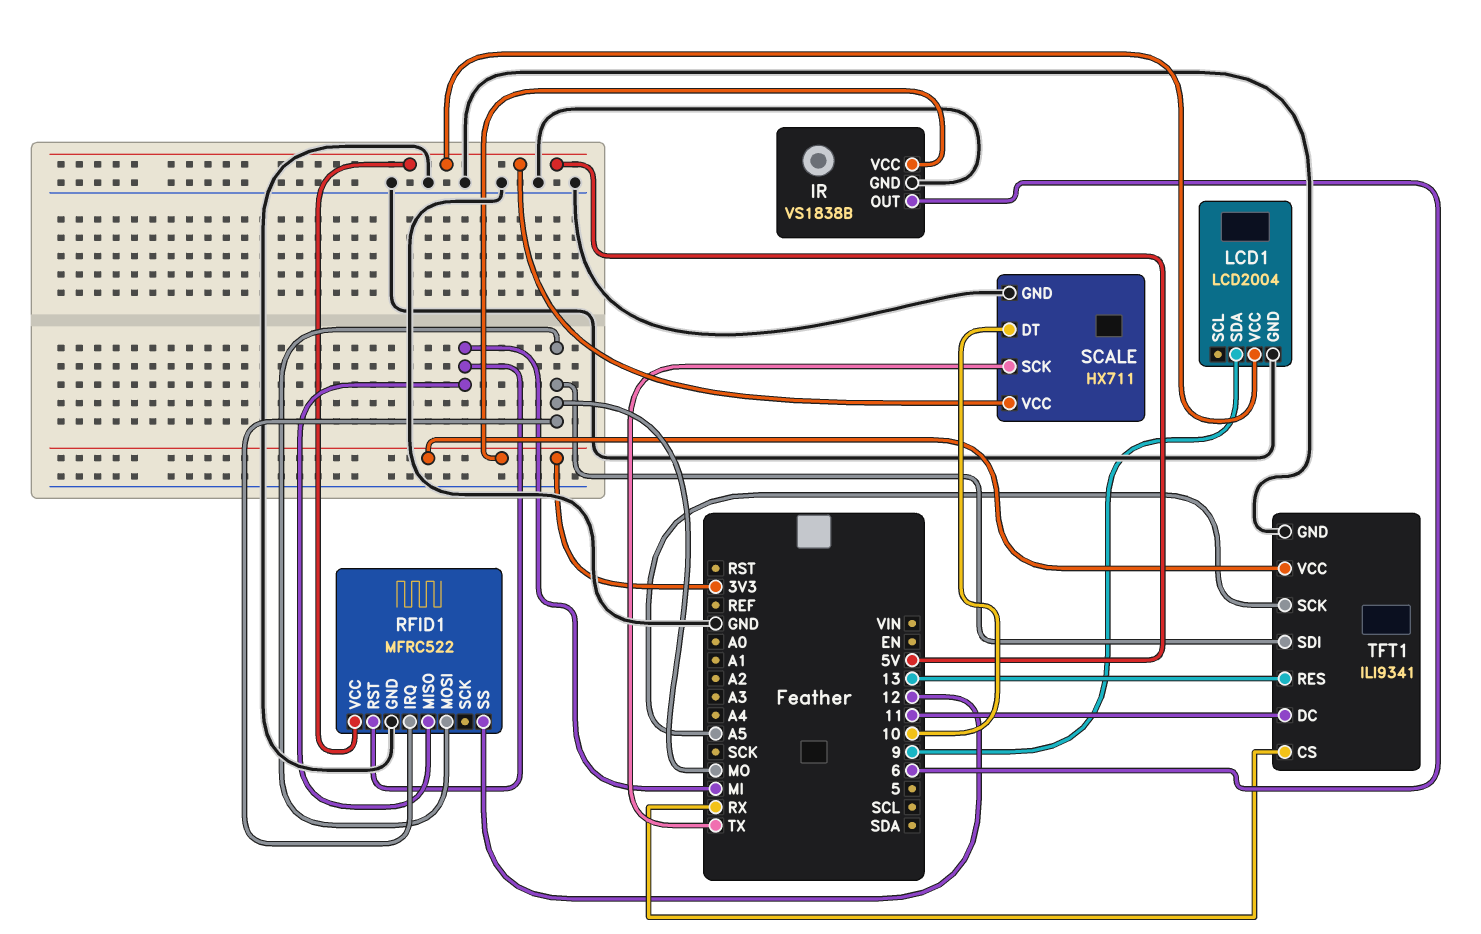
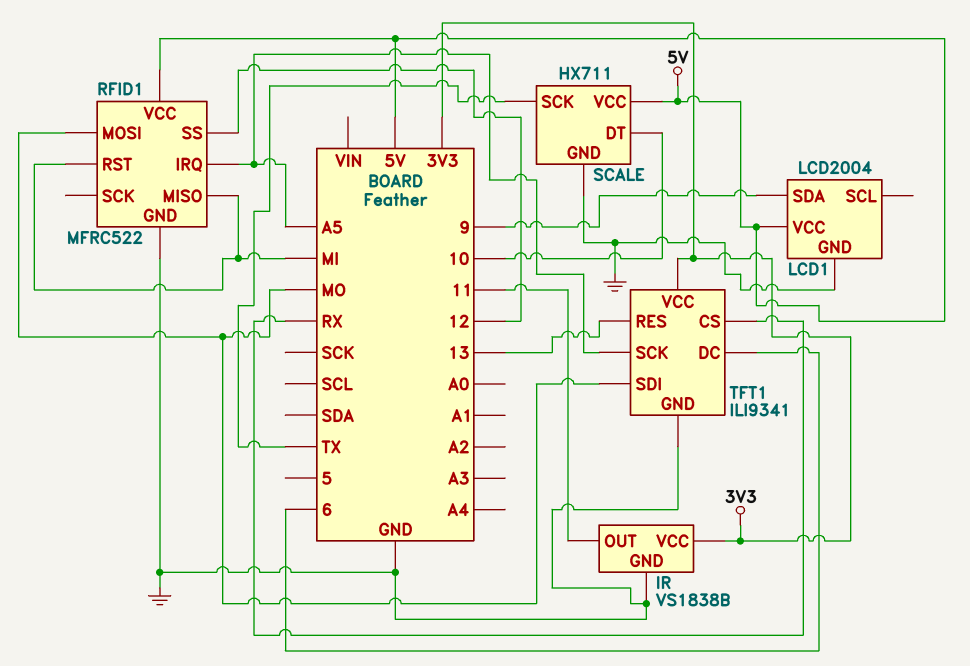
IR pin OUT: 6 -> 11
RFID1 pin IRQ: MO -> A5
TFT1 pin DC: 11 -> 6

